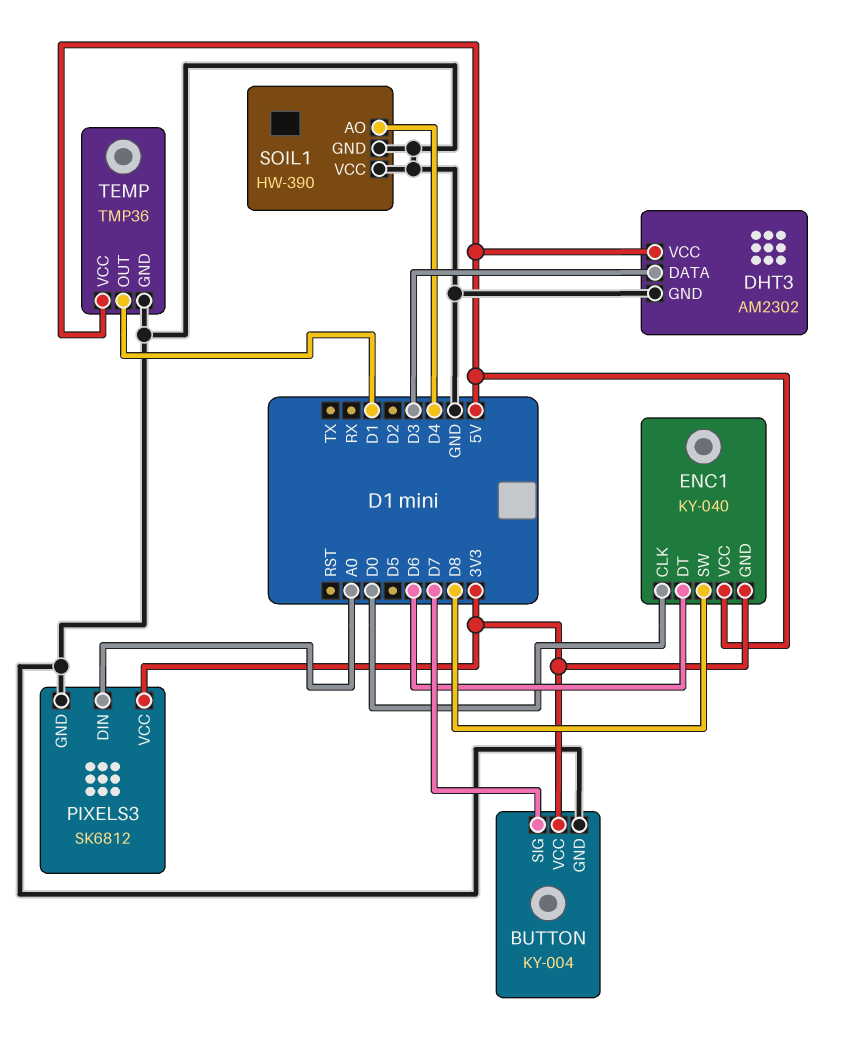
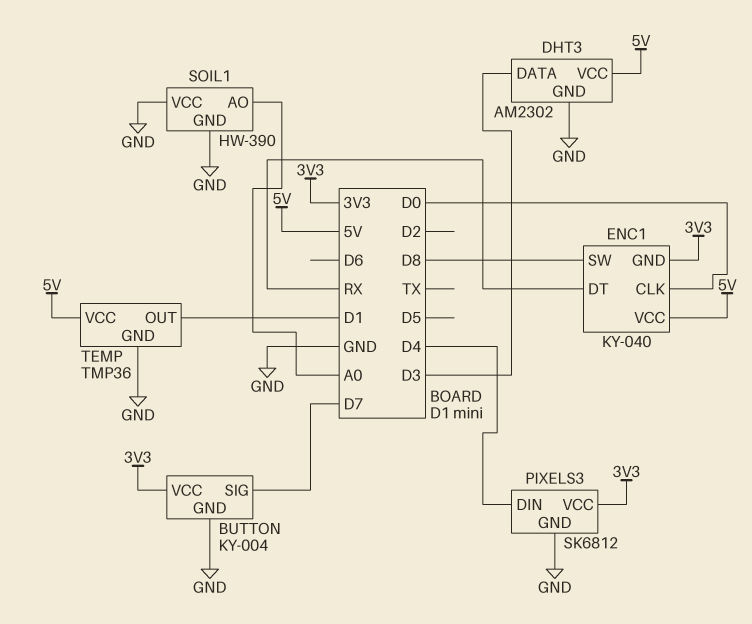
ENC1 pin DT: D6 -> RX
PIXELS3 pin DIN: A0 -> D4
SOIL1 pin AO: D4 -> A0

